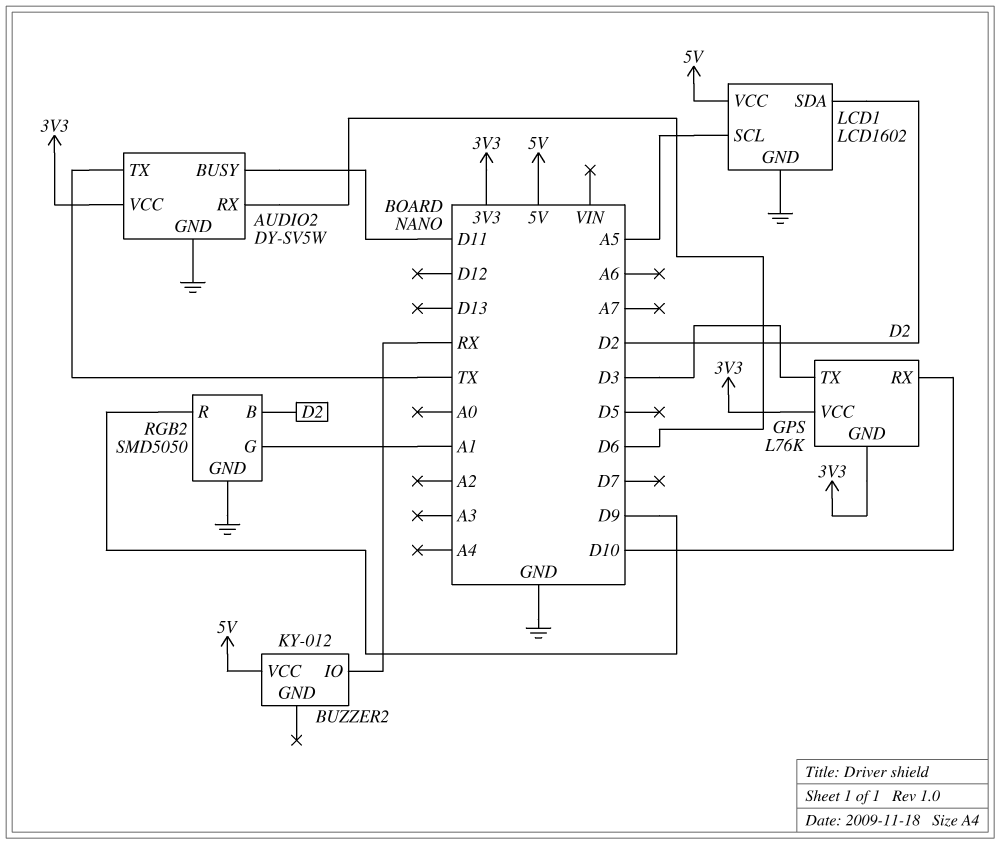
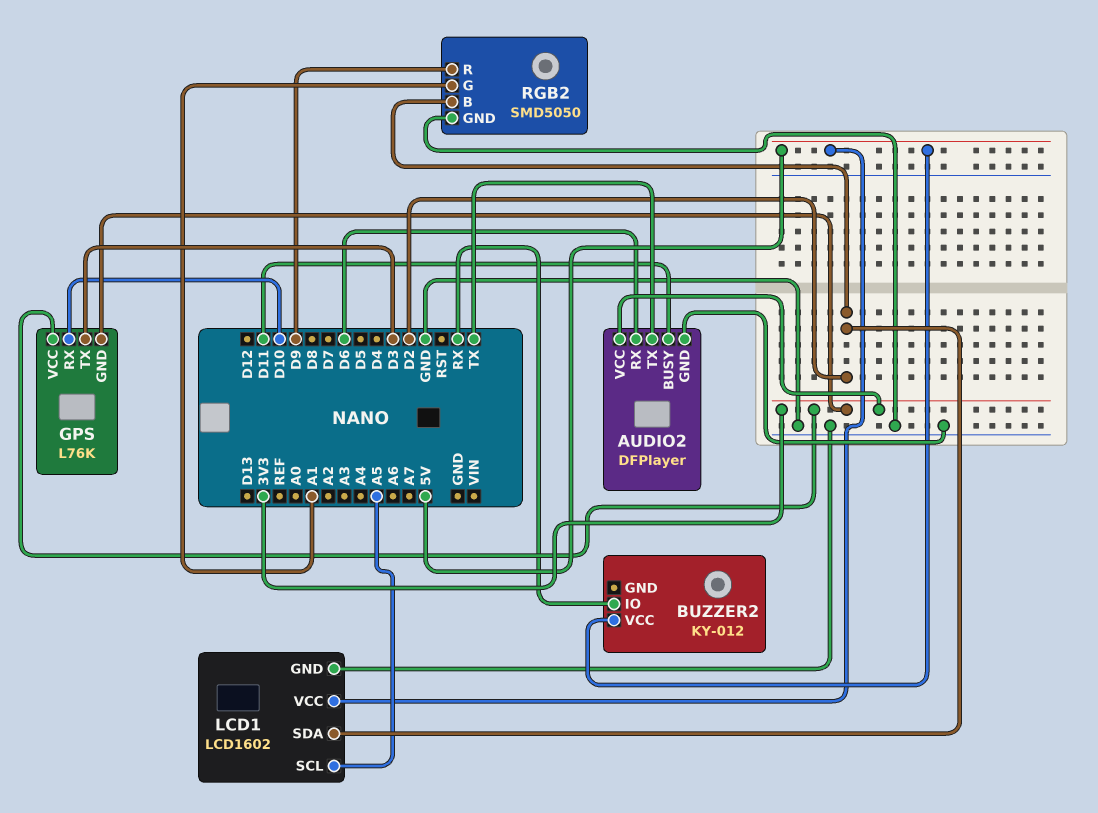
AUDIO2: DY-SV5W -> DFPlayer

